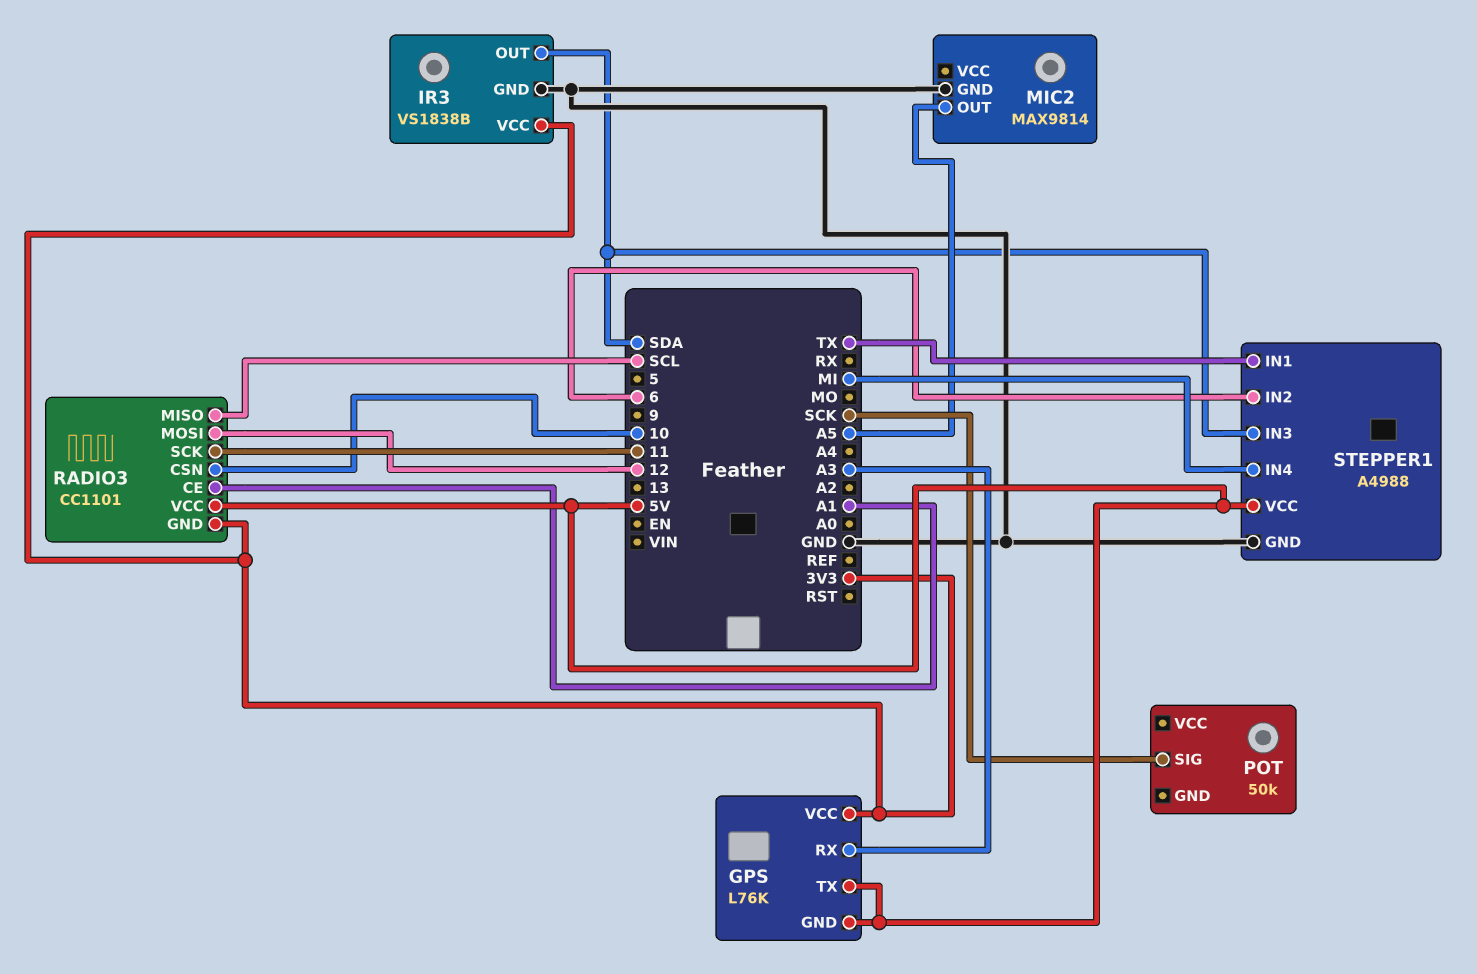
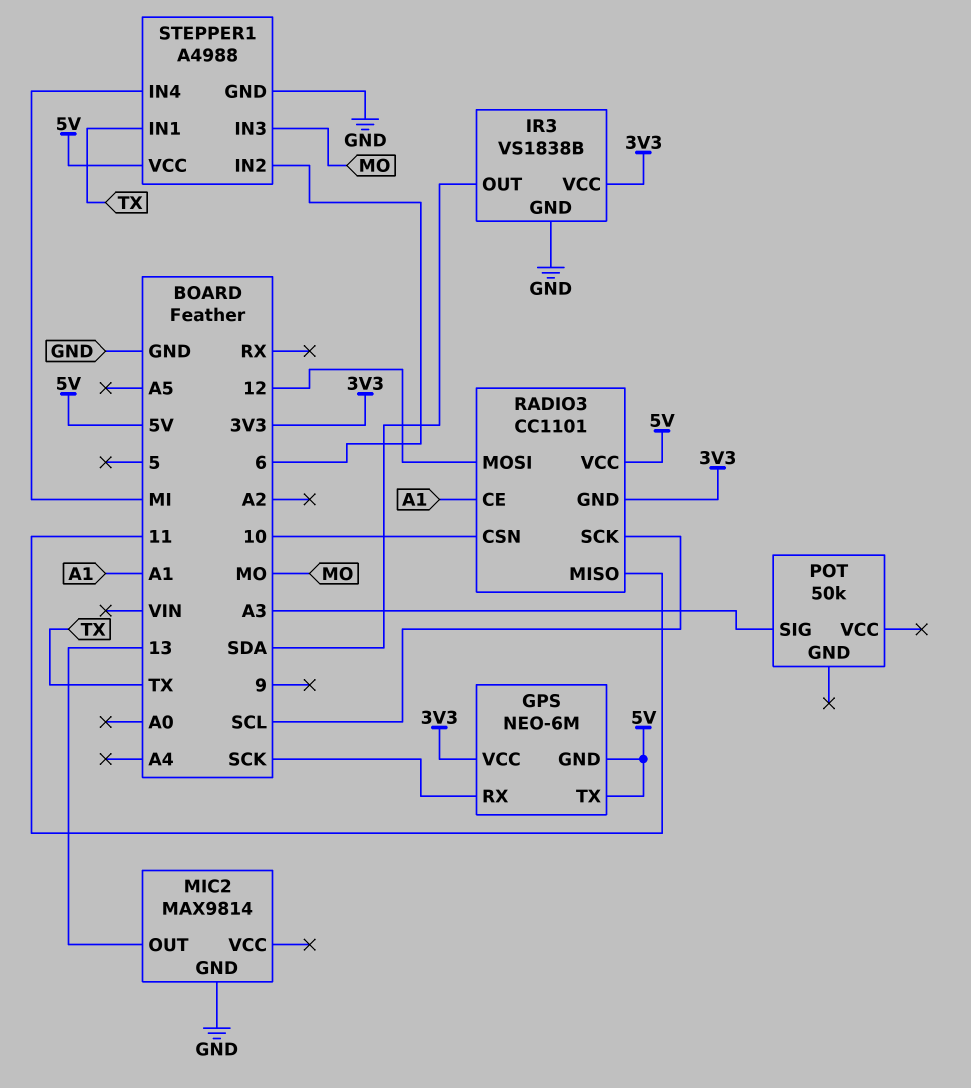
GPS: L76K -> NEO-6M
GPS pin RX: A3 -> SCK
MIC2 pin OUT: A5 -> 13
POT pin SIG: SCK -> A3
RADIO3 pin MISO: SCL -> 11
RADIO3 pin SCK: 11 -> SCL
STEPPER1 pin IN3: SDA -> MO

